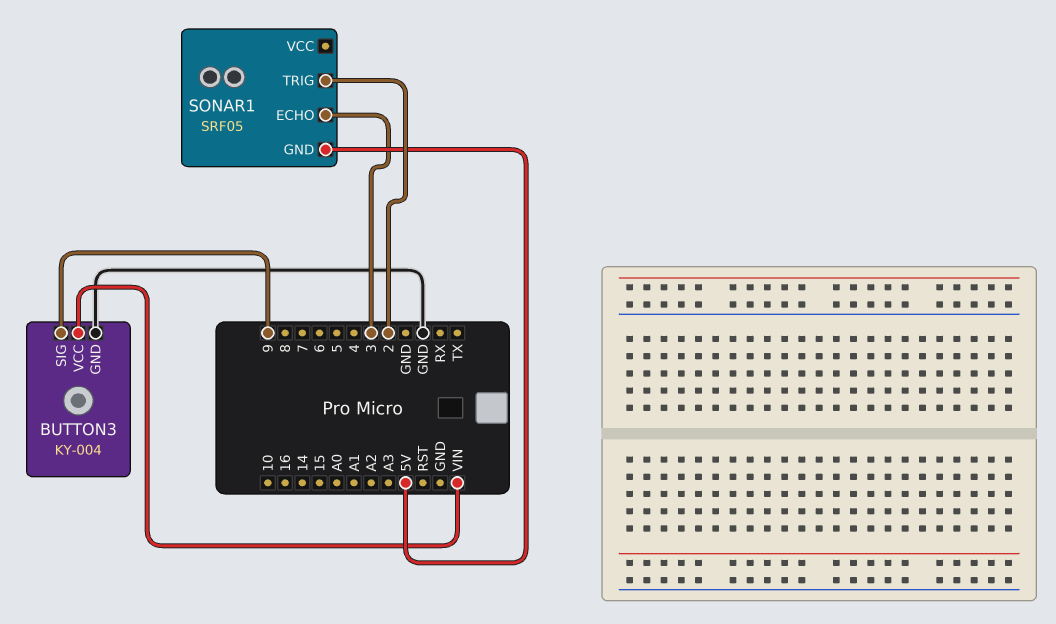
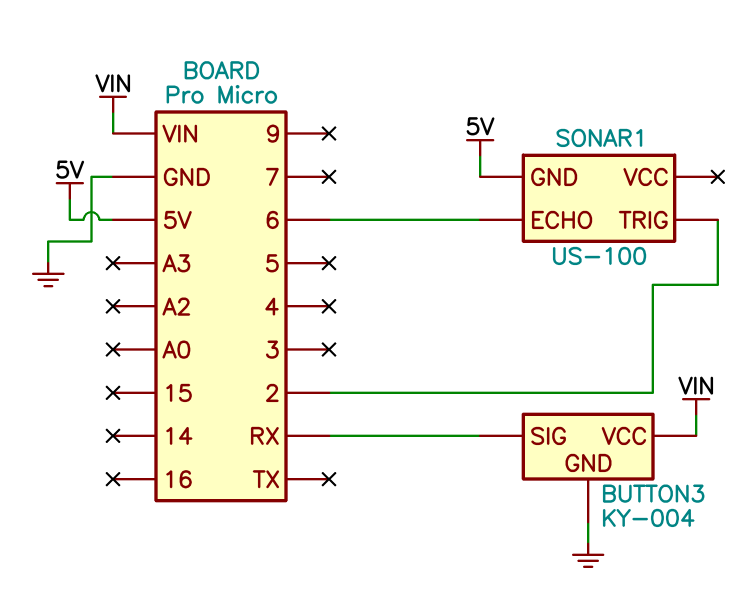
BUTTON3 pin SIG: 9 -> RX
SONAR1: SRF05 -> US-100
SONAR1 pin ECHO: 3 -> 6

